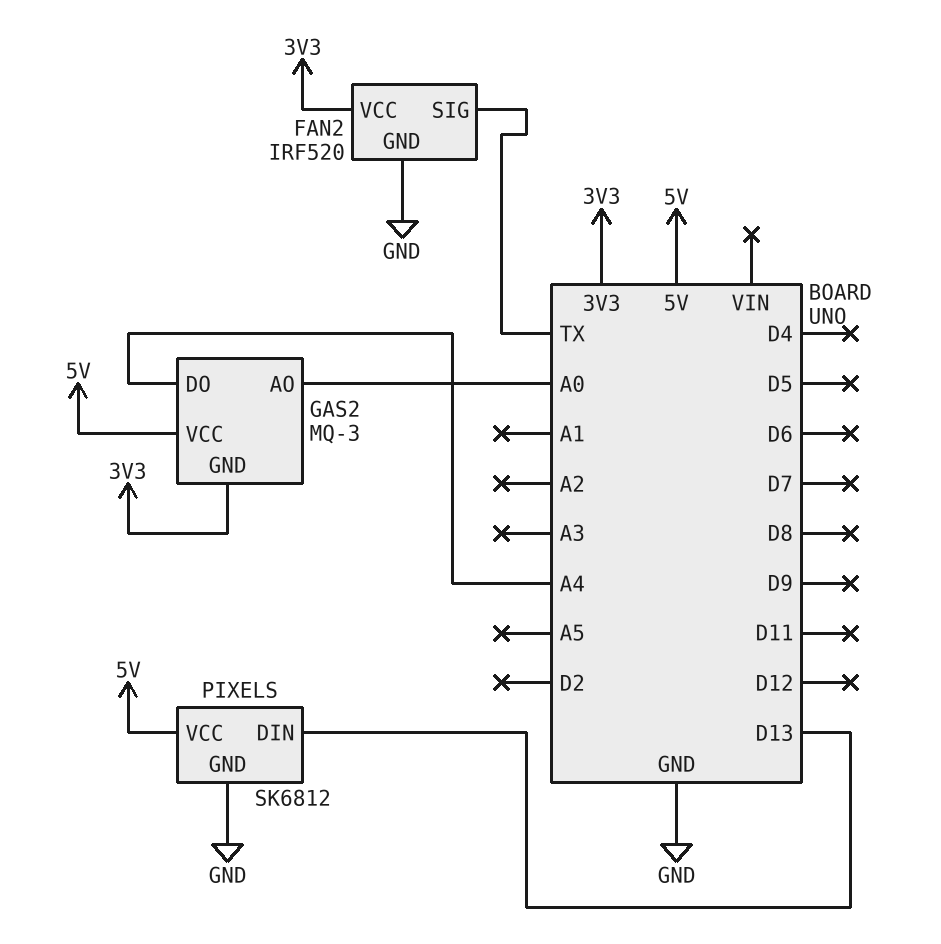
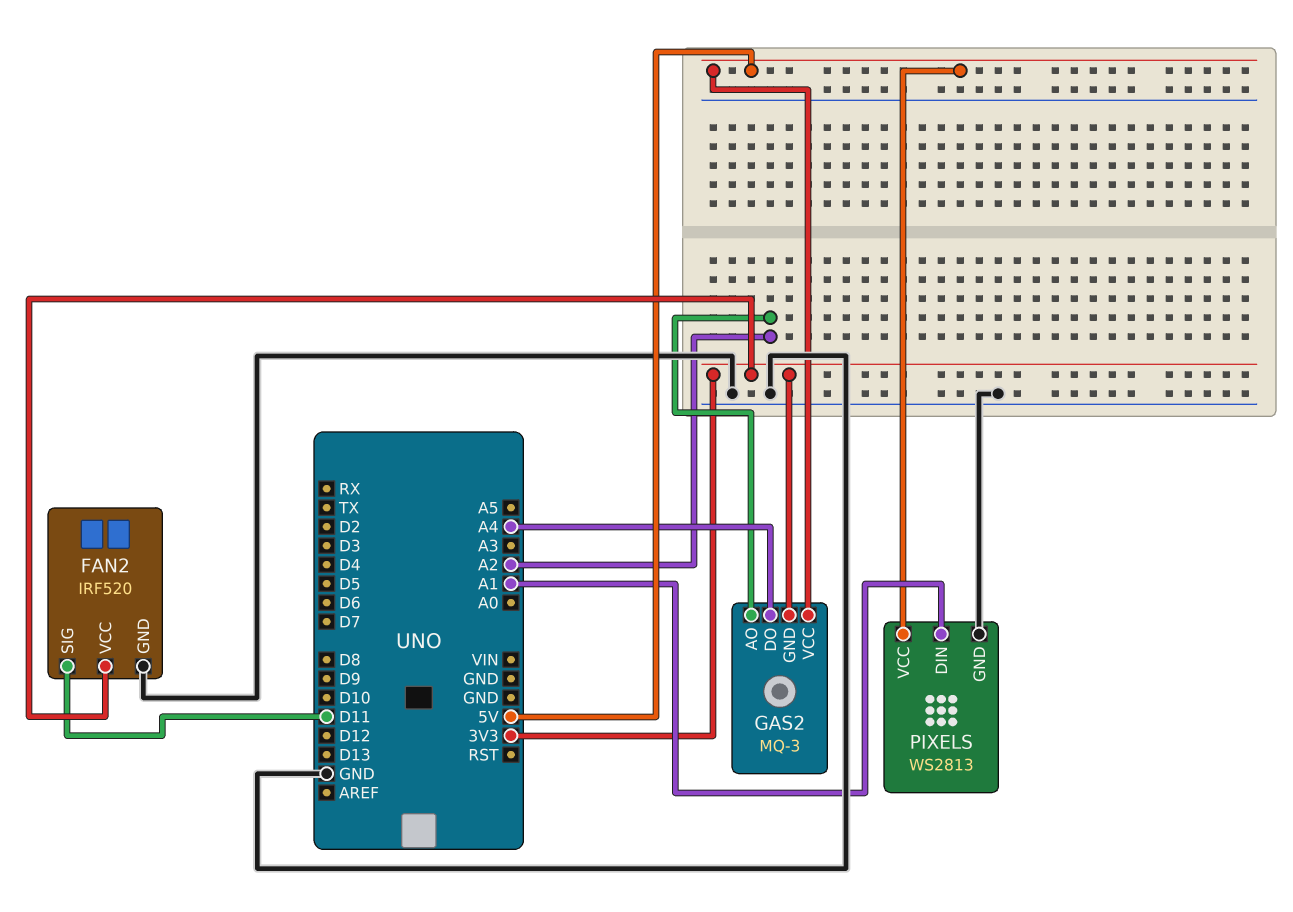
FAN2 pin SIG: TX -> D11
GAS2 pin AO: A0 -> A2
PIXELS: SK6812 -> WS2813
PIXELS pin DIN: D13 -> A1

